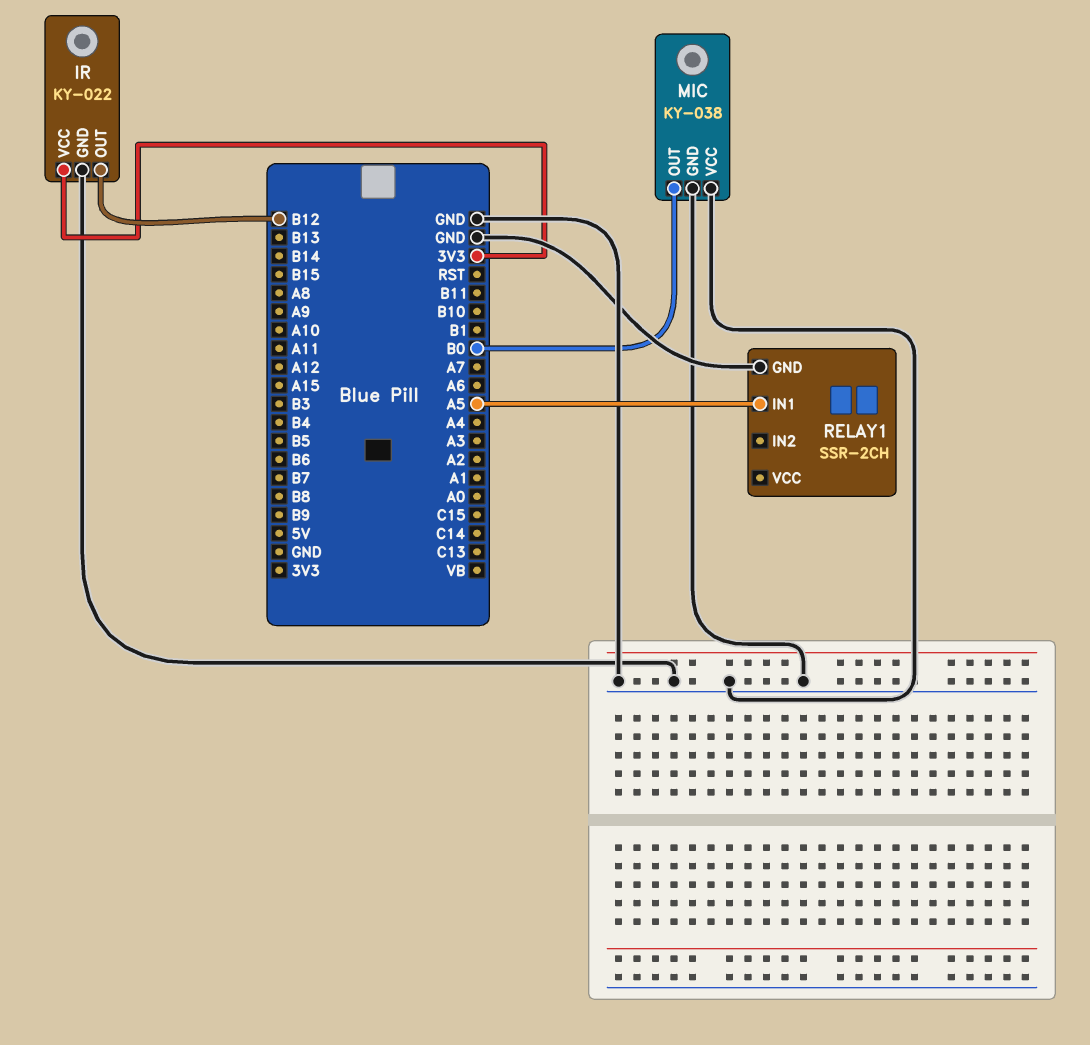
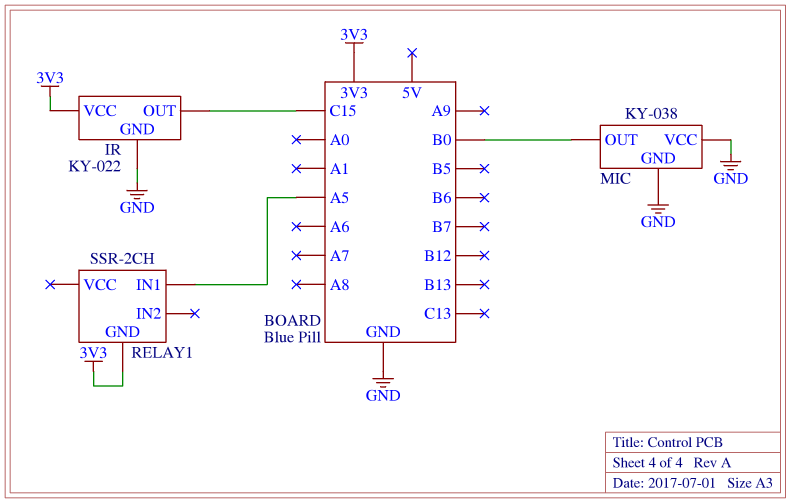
IR pin OUT: B12 -> C15
RELAY1 pin GND: GND -> 3V3

